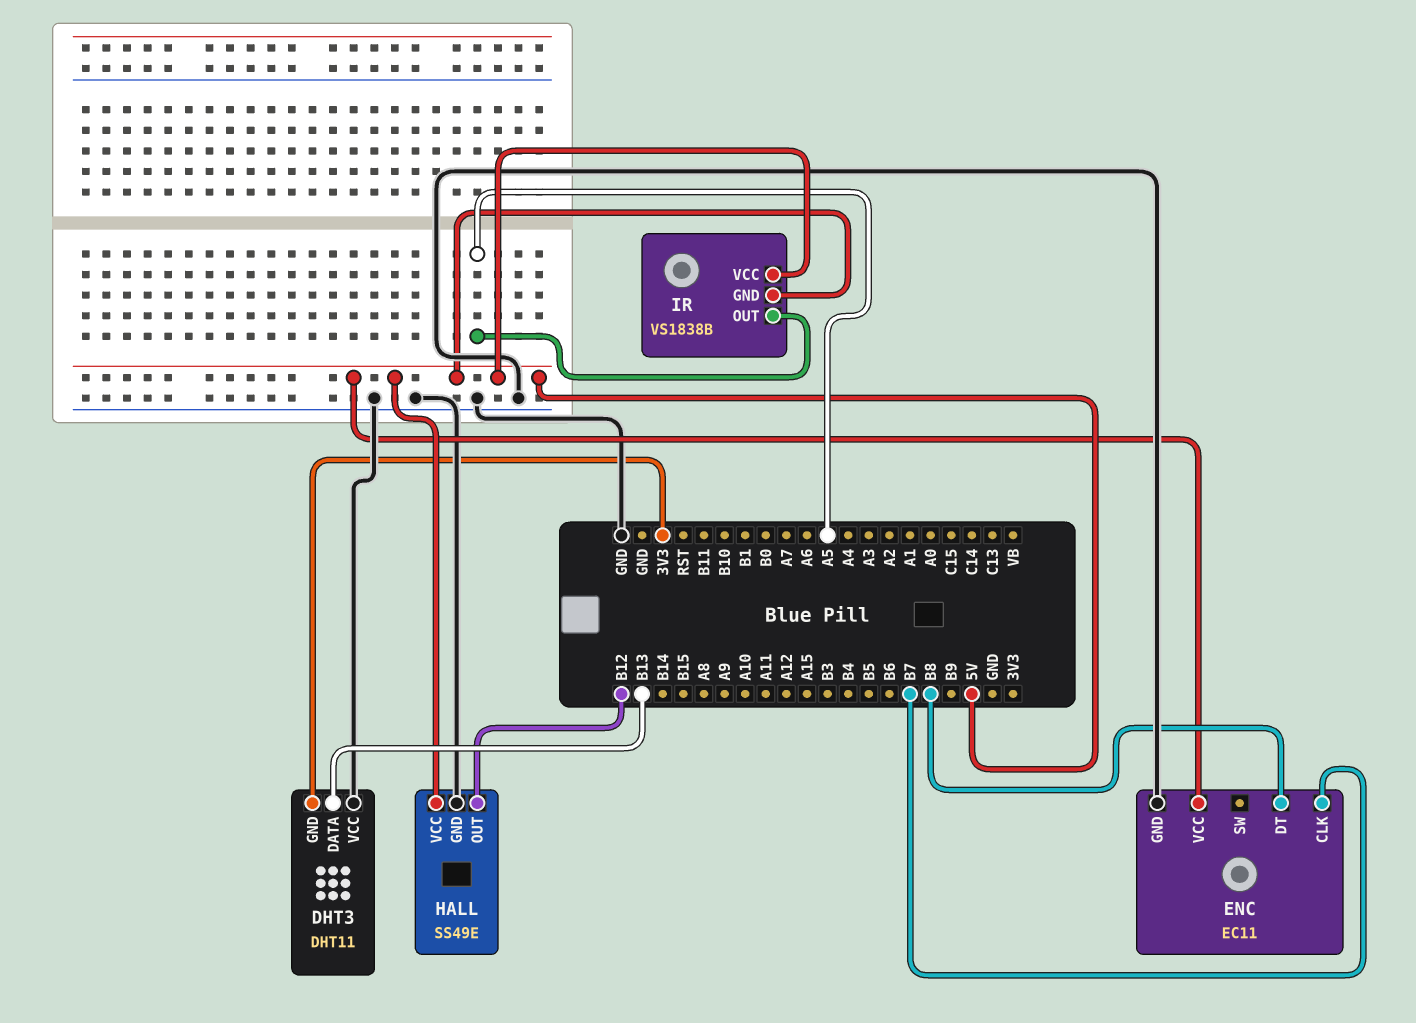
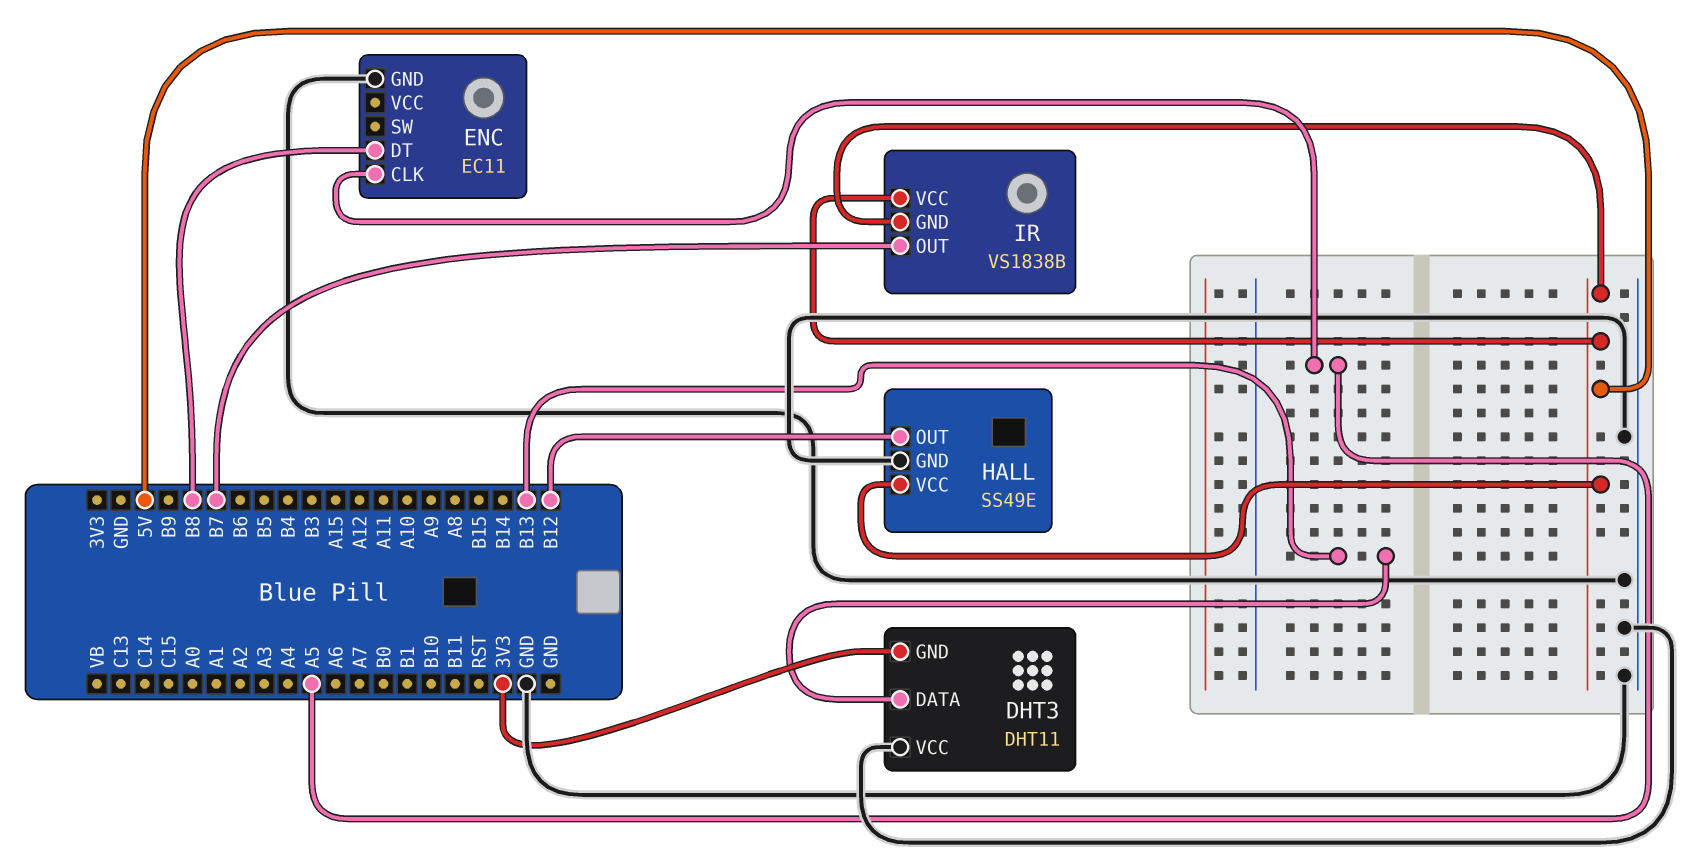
ENC pin CLK: B7 -> A5
ENC pin VCC: 5V -> none
IR pin OUT: A5 -> B7

